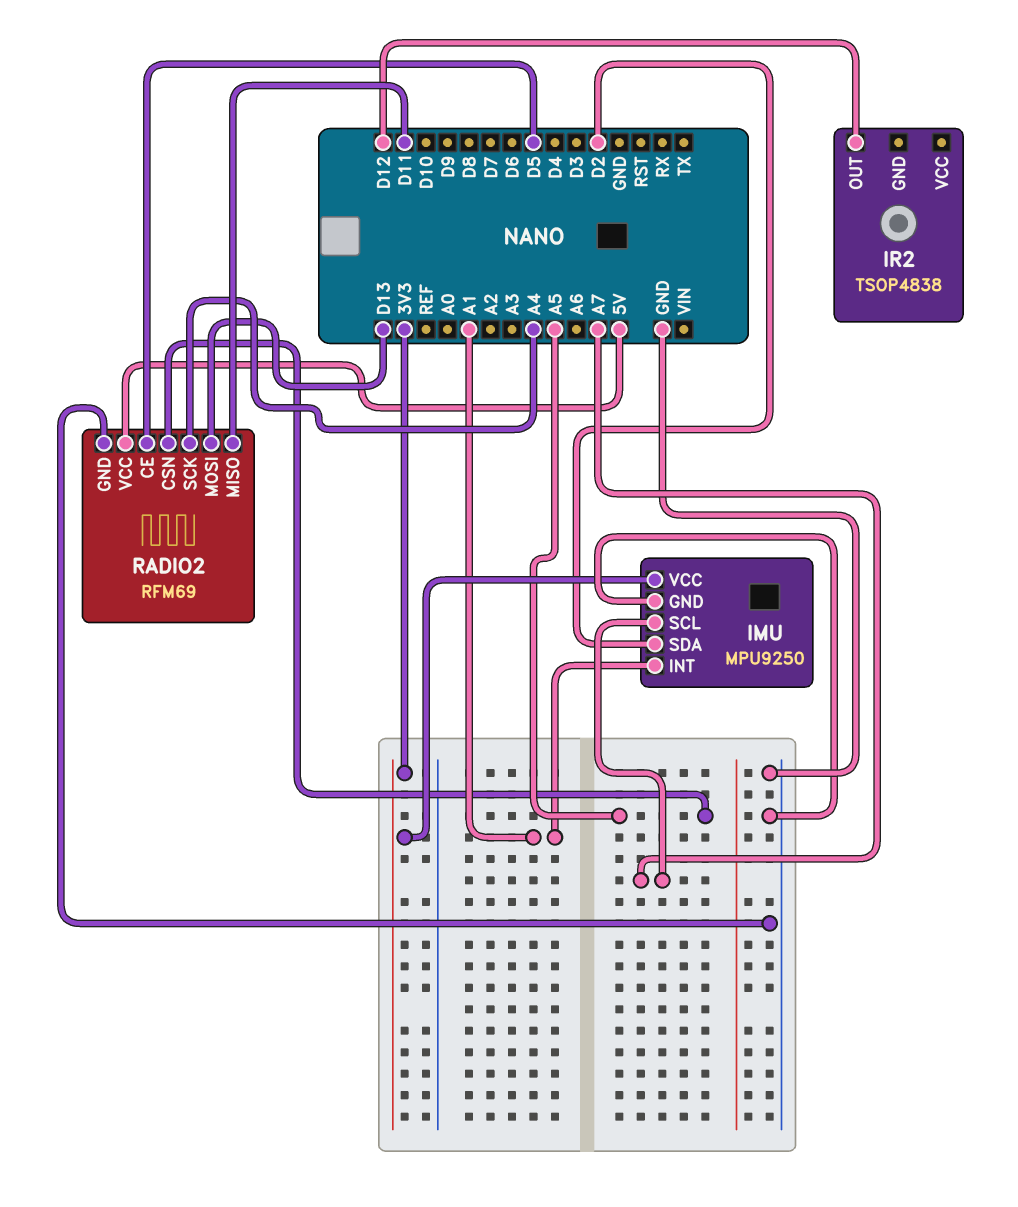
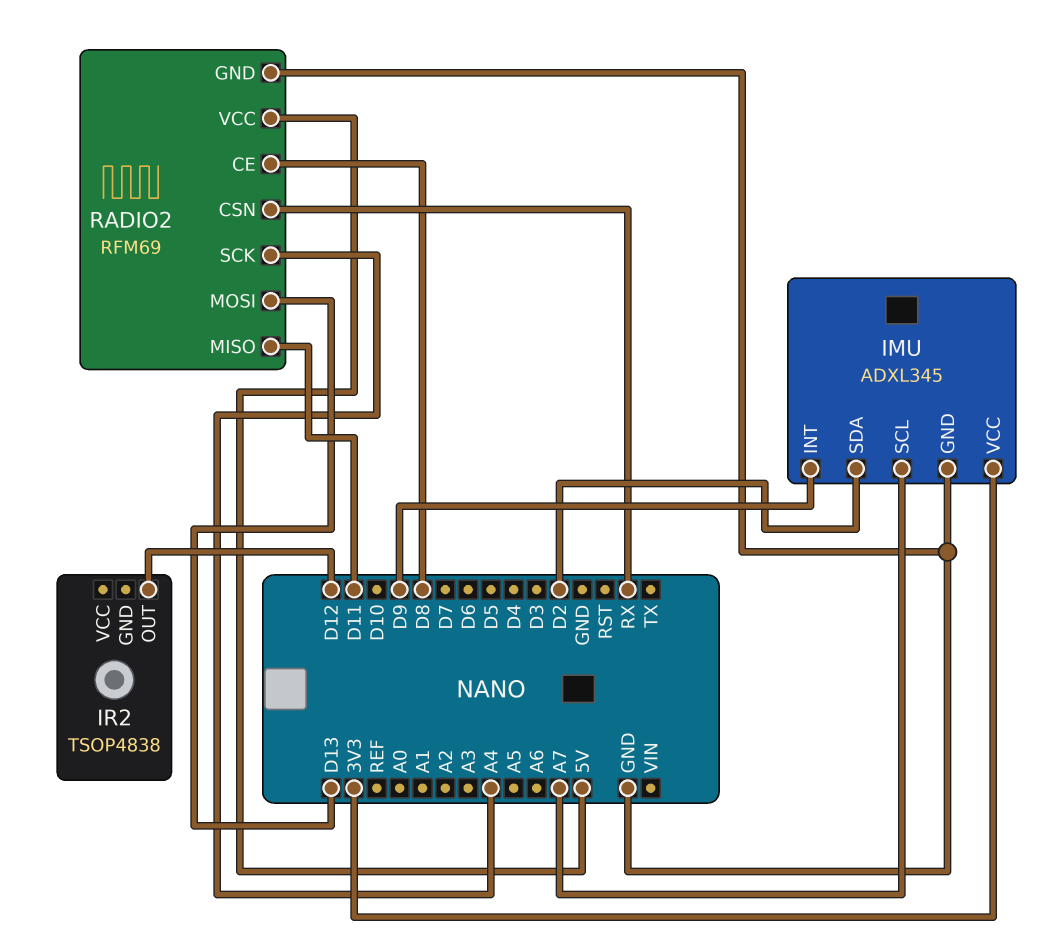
IMU: MPU9250 -> ADXL345
IMU pin INT: A1 -> D9
RADIO2 pin CE: D5 -> D8
RADIO2 pin CSN: A5 -> RX

